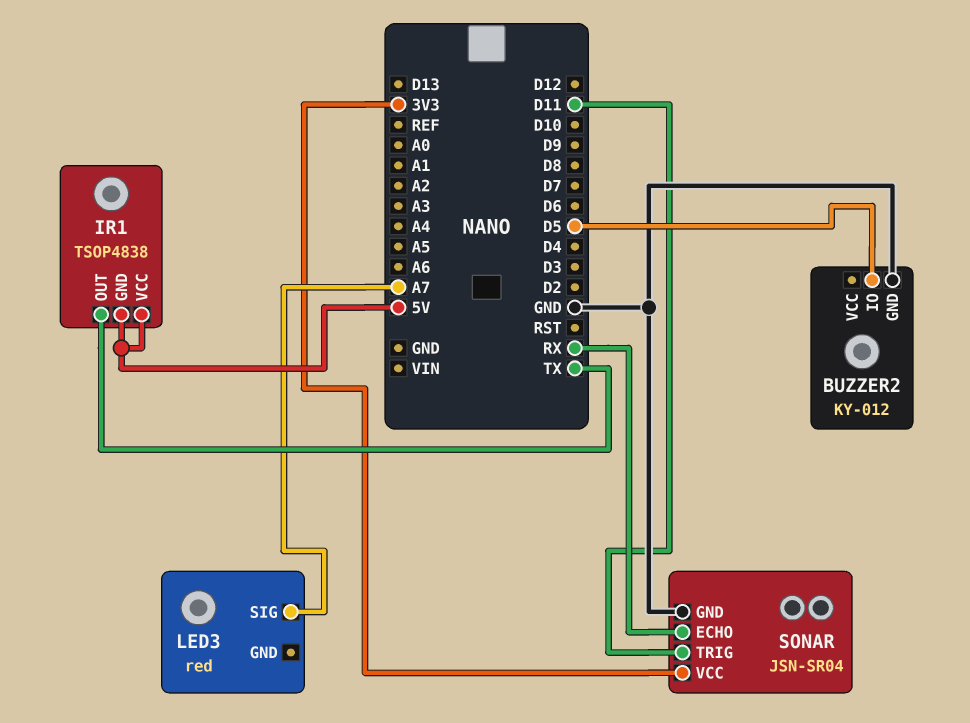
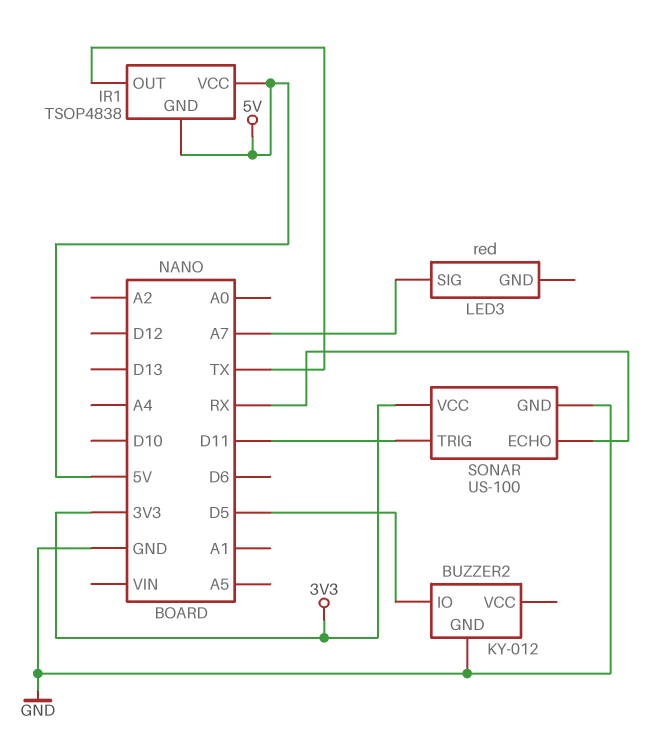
SONAR: JSN-SR04 -> US-100

